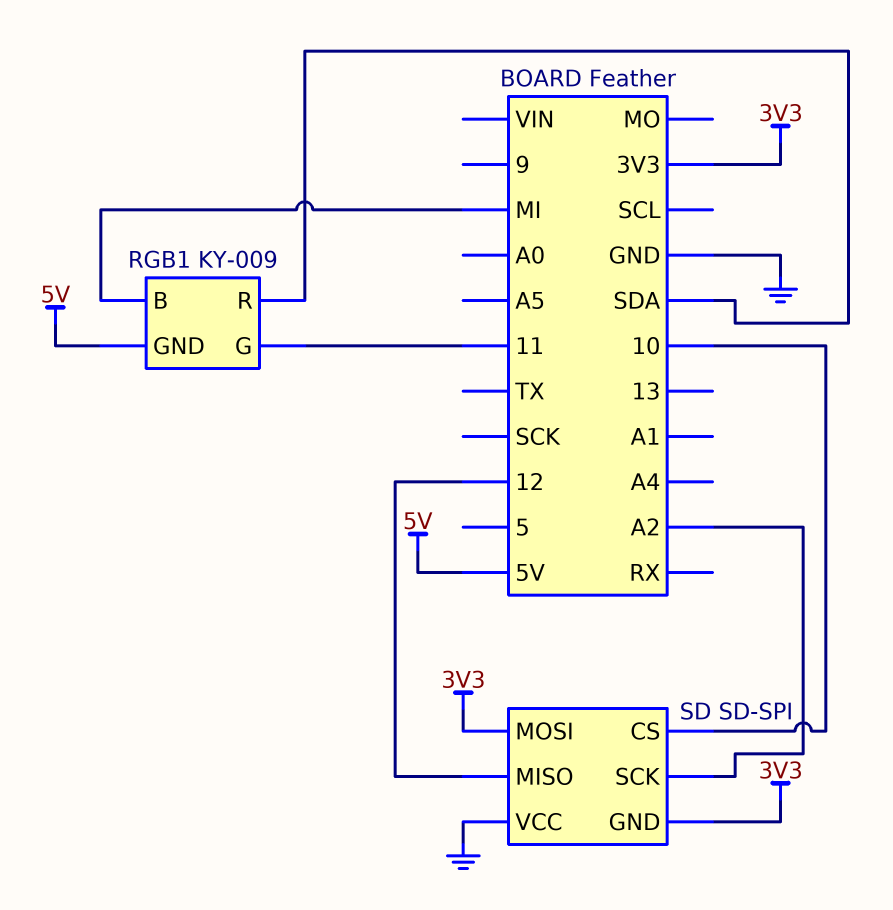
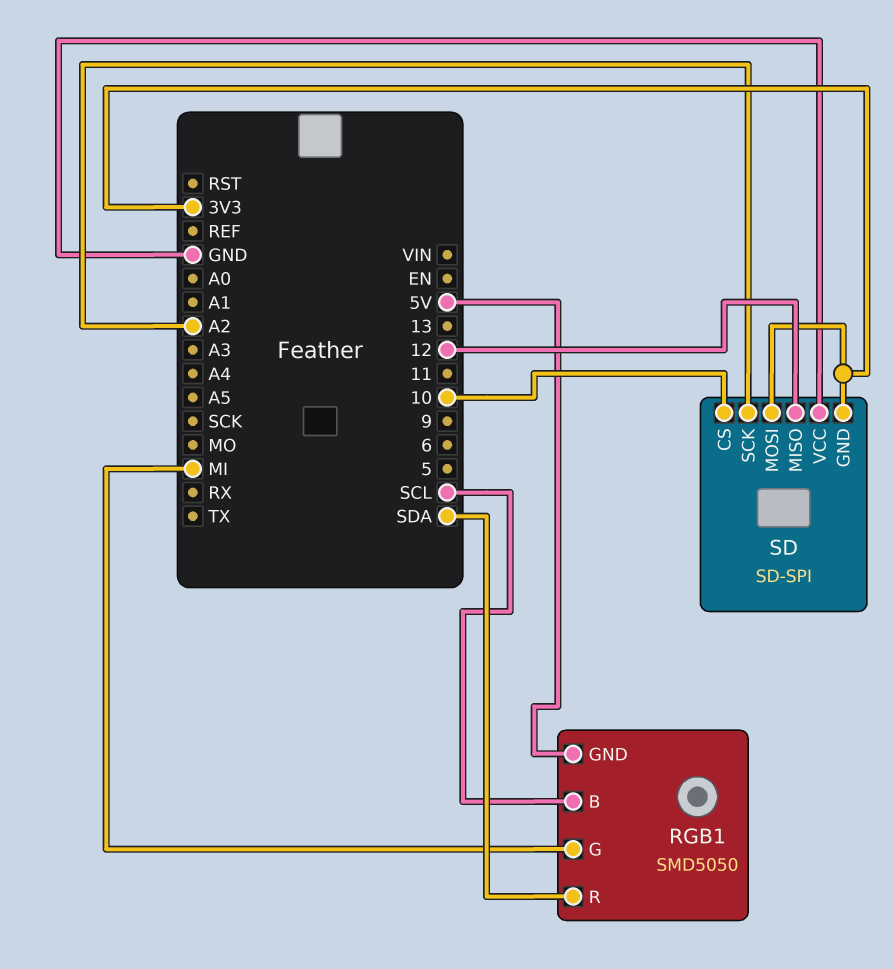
RGB1: KY-009 -> SMD5050
RGB1 pin B: MI -> SCL
RGB1 pin G: 11 -> MI

